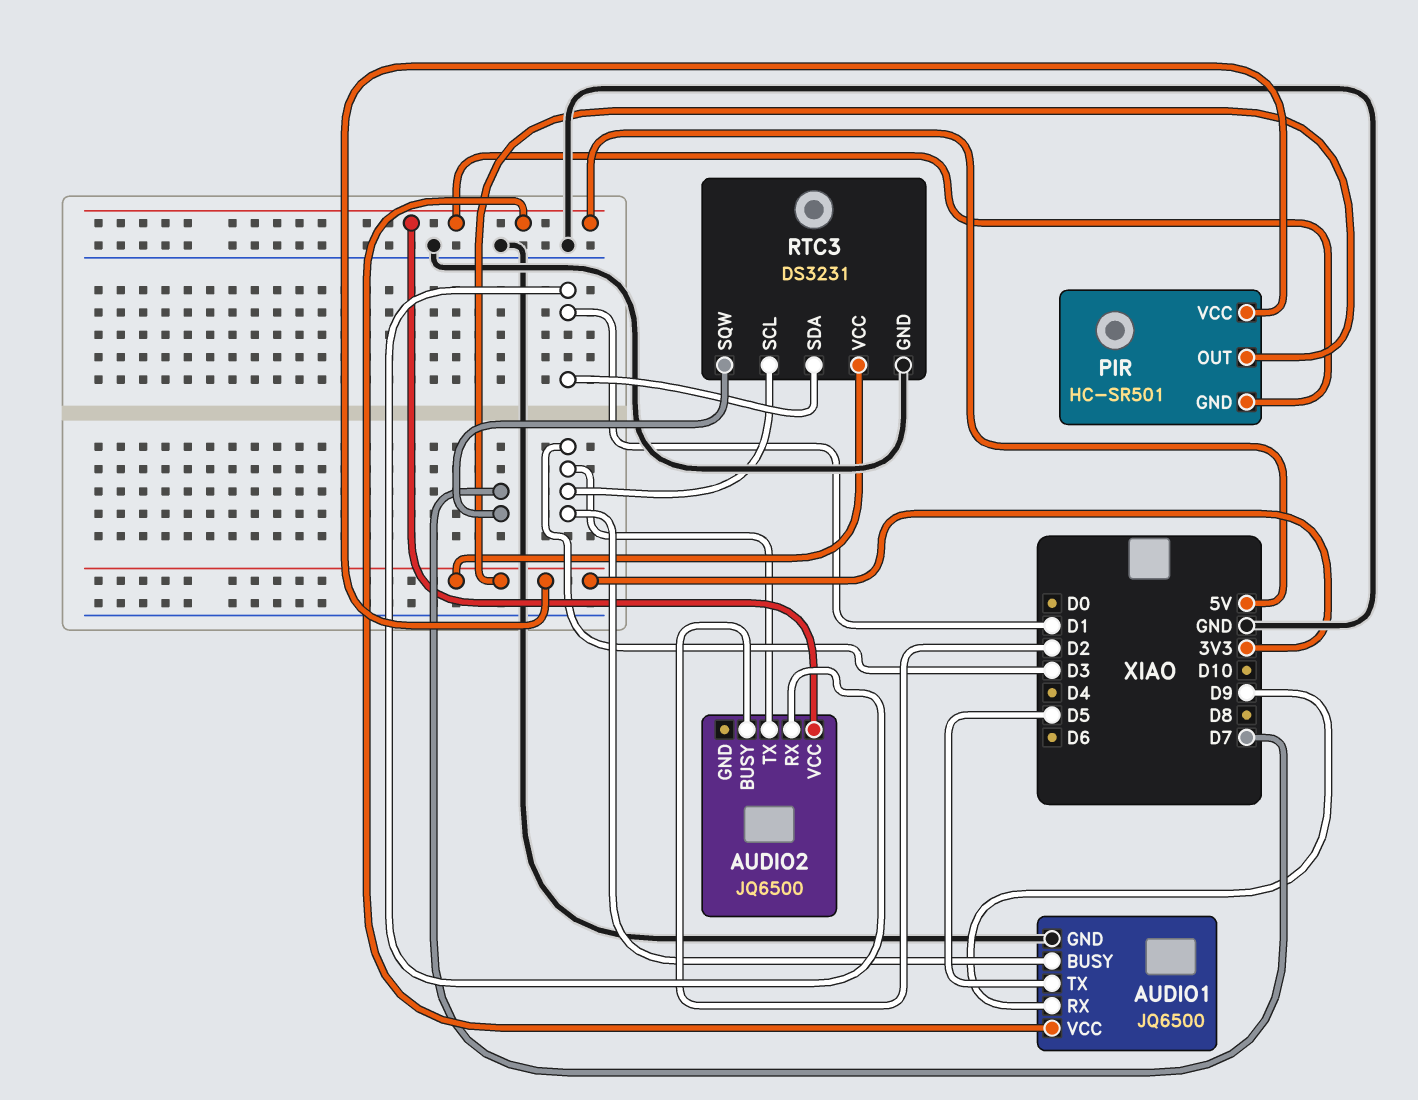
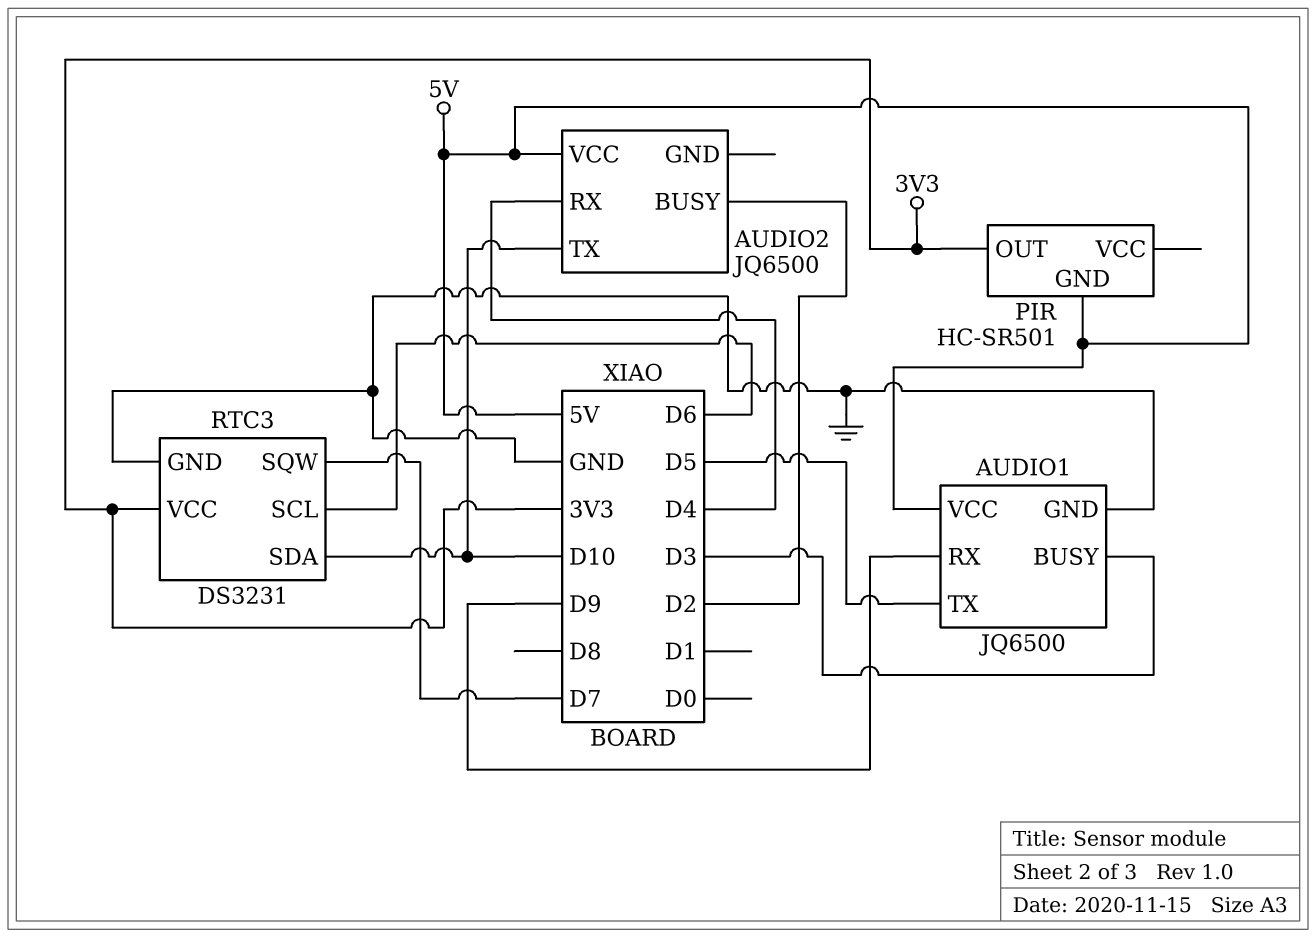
AUDIO2 pin RX: D1 -> D4
AUDIO2 pin TX: D3 -> D10
PIR pin VCC: 3V3 -> none
RTC3 pin SCL: D3 -> D6
RTC3 pin SDA: D1 -> D10

